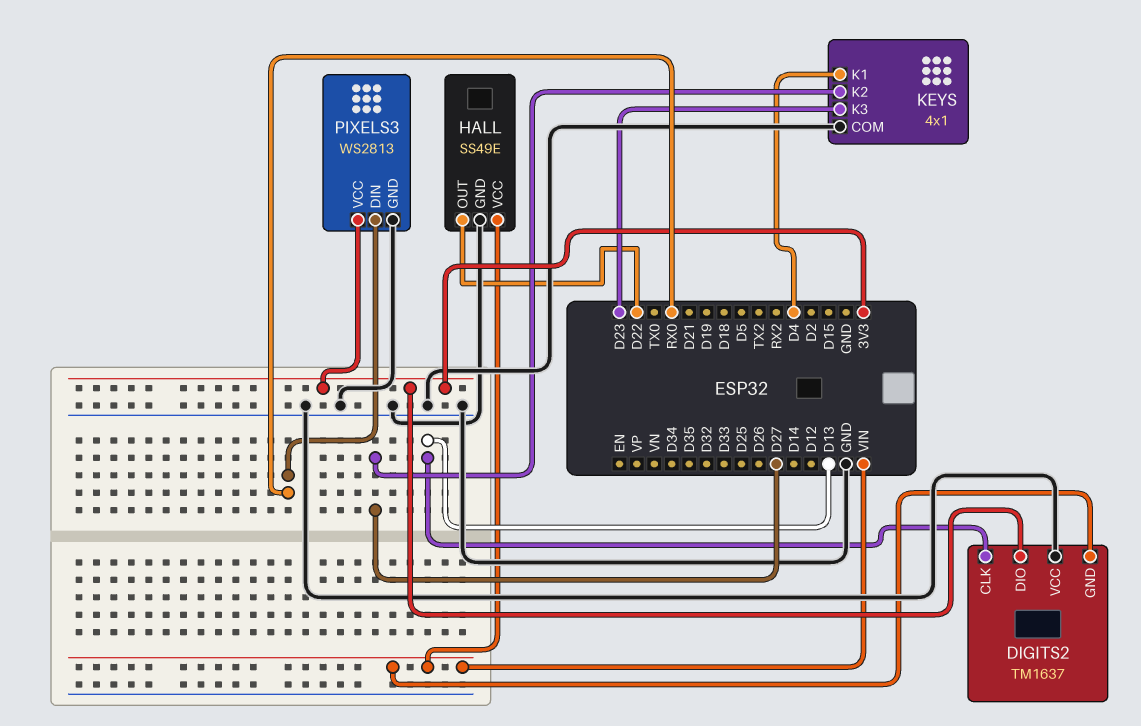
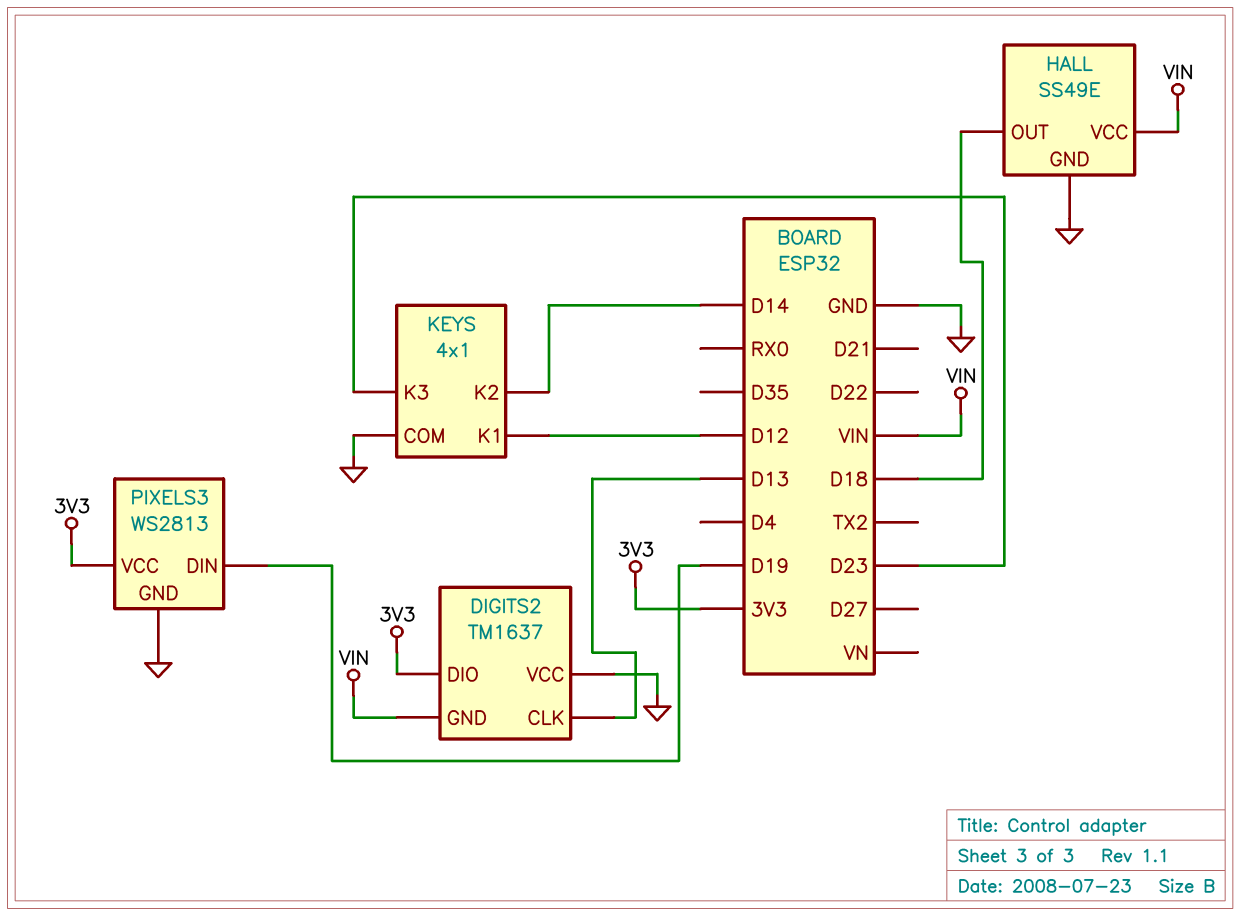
HALL pin OUT: D22 -> D18
KEYS pin K1: D4 -> D12
KEYS pin K2: D27 -> D14
PIXELS3 pin DIN: RX0 -> D19

